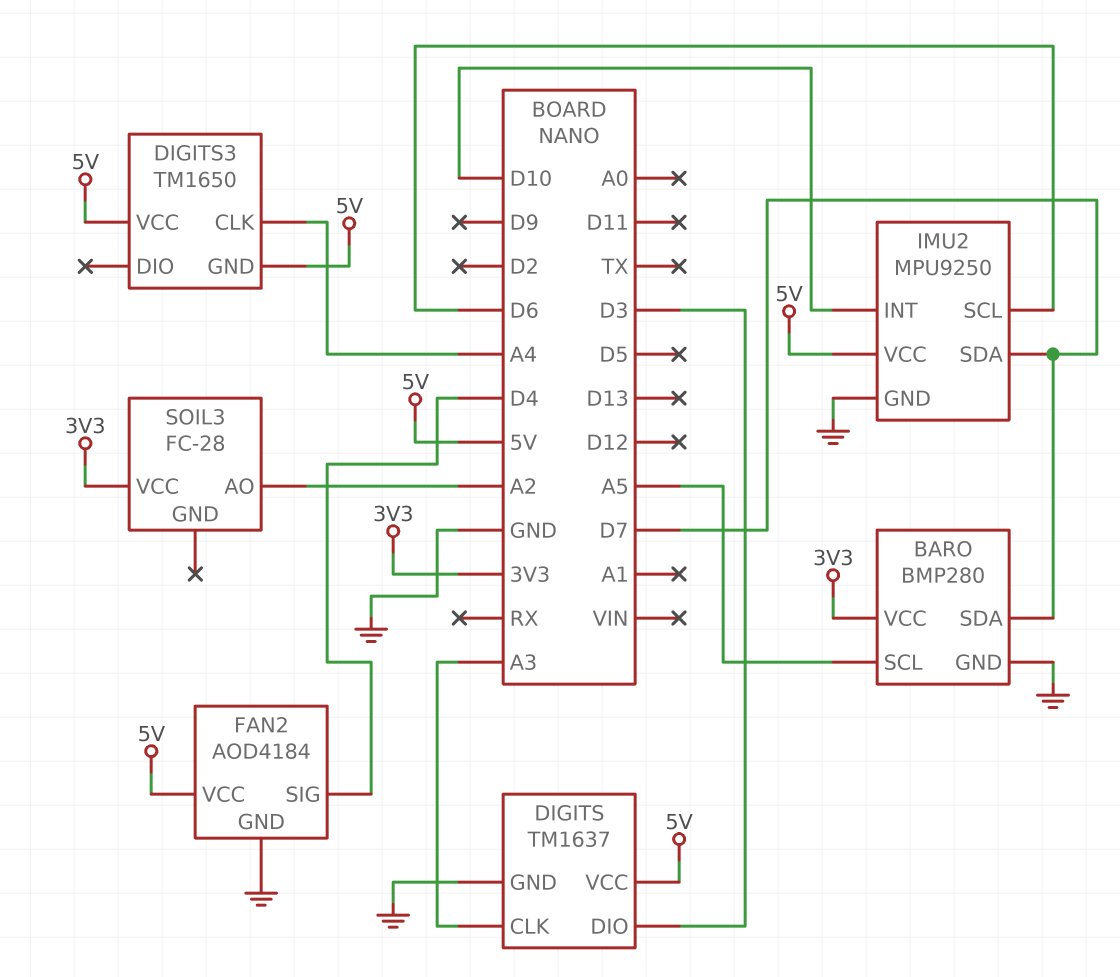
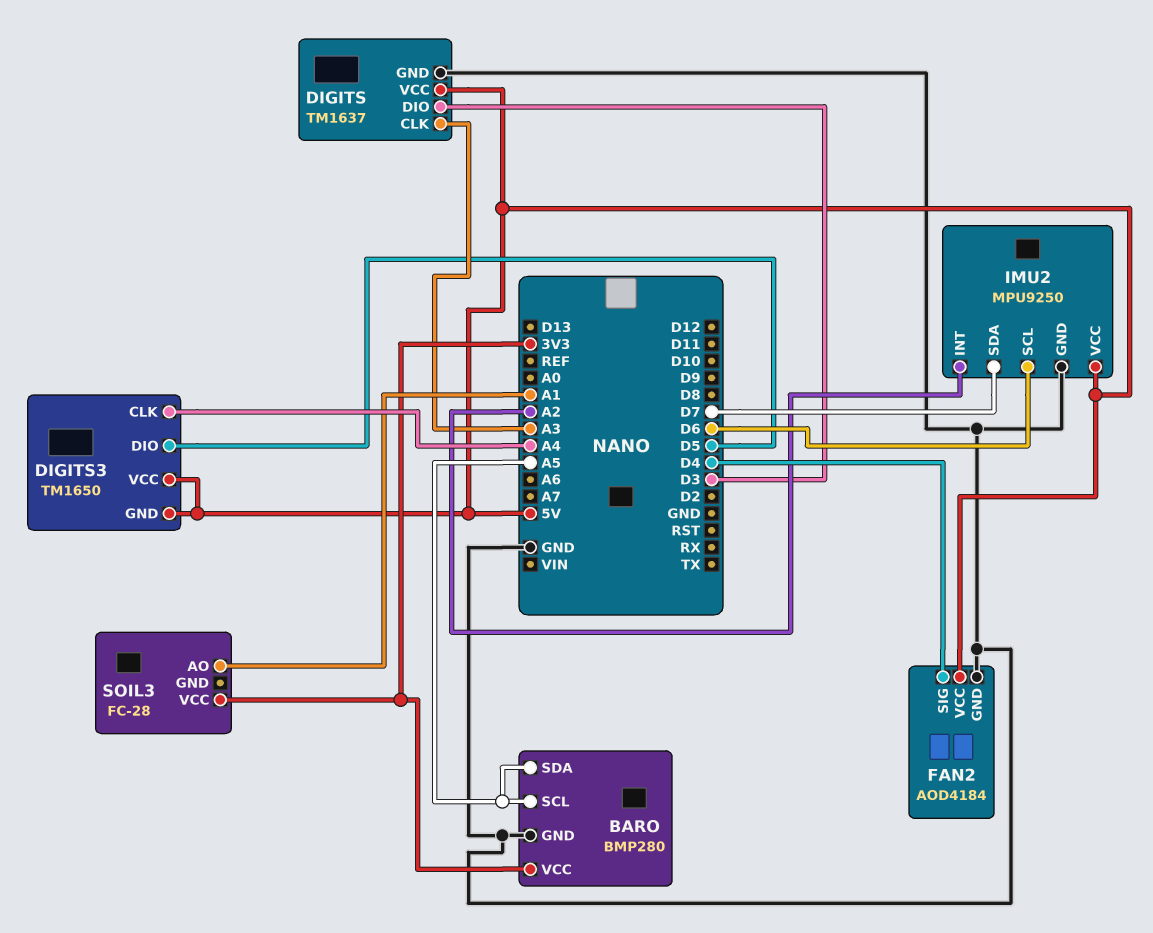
BARO pin SDA: D7 -> A5
DIGITS3 pin DIO: none -> D5
IMU2 pin INT: D10 -> A2
SOIL3 pin AO: A2 -> A1

